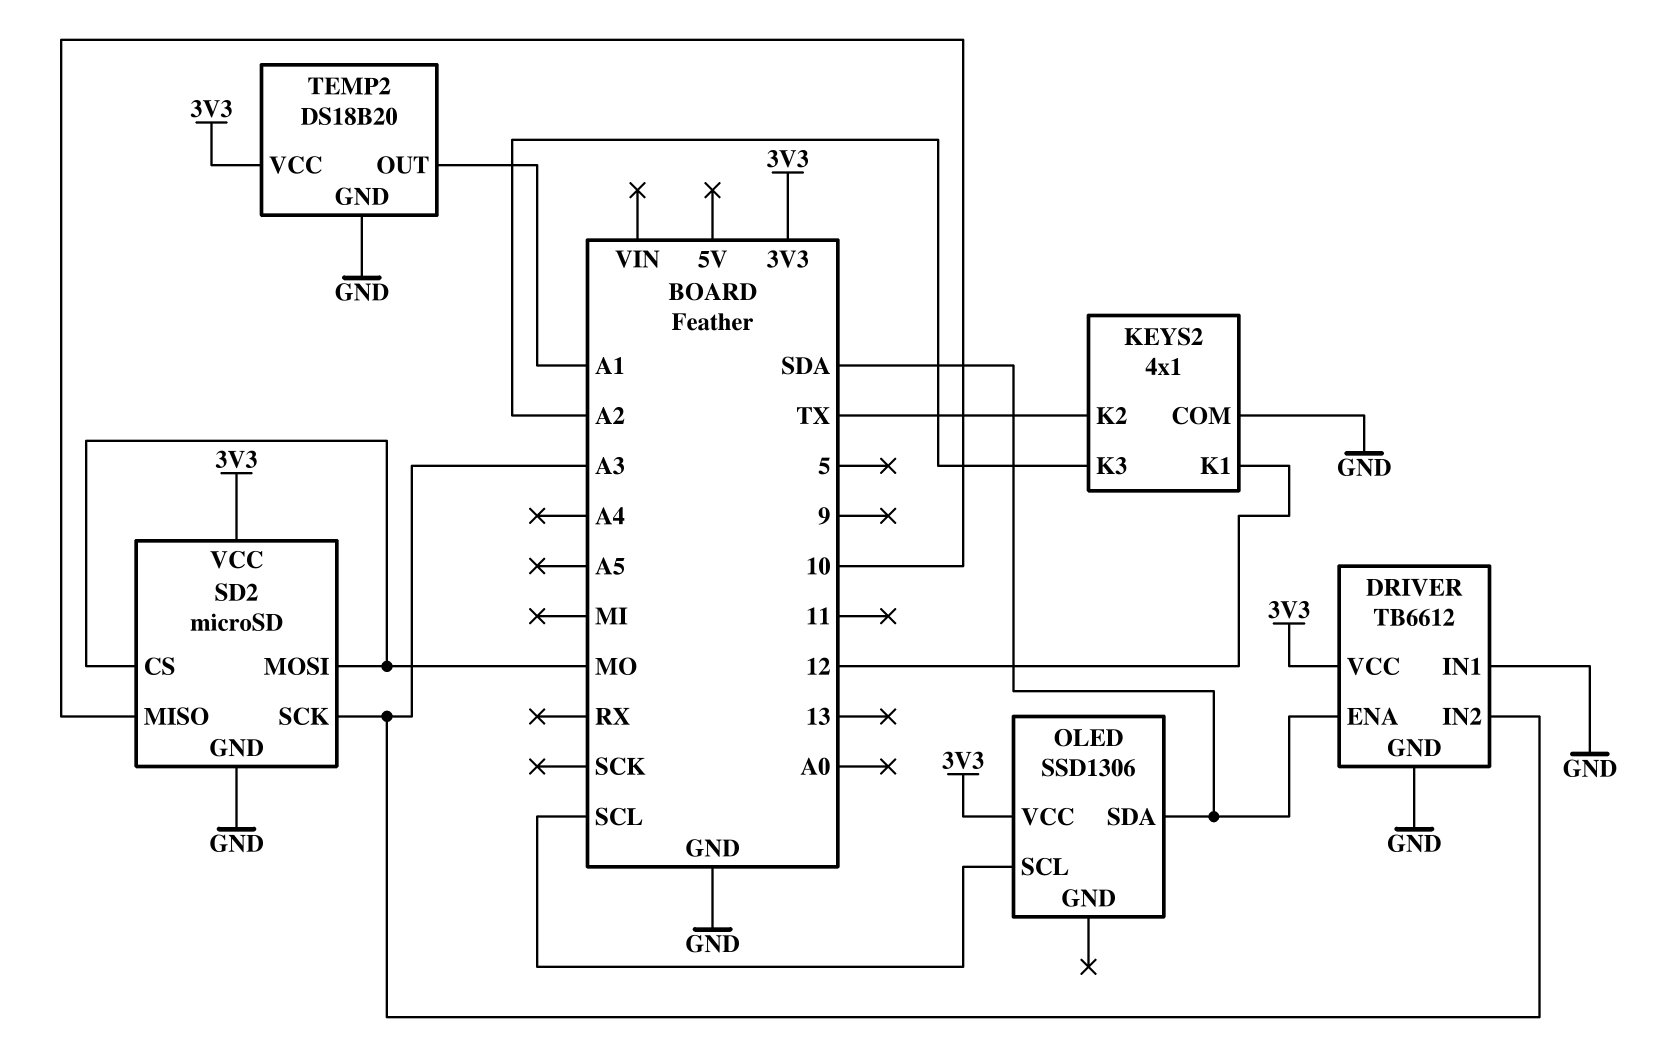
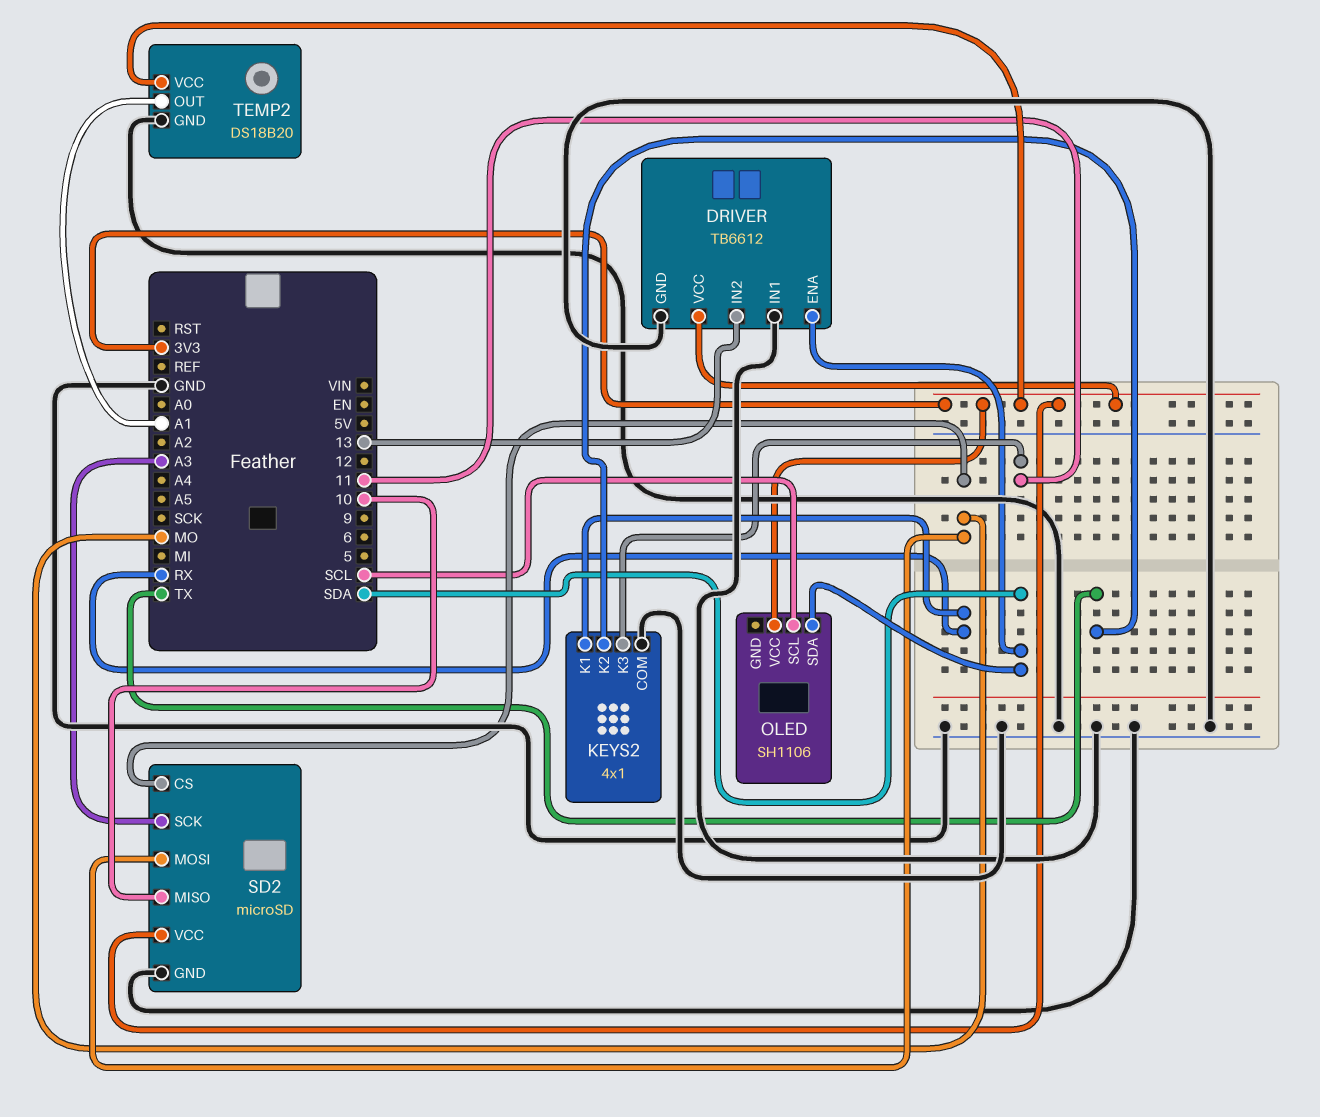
DRIVER pin IN2: A3 -> 13
KEYS2 pin K1: 12 -> RX
KEYS2 pin K3: A2 -> 11
OLED: SSD1306 -> SH1106

